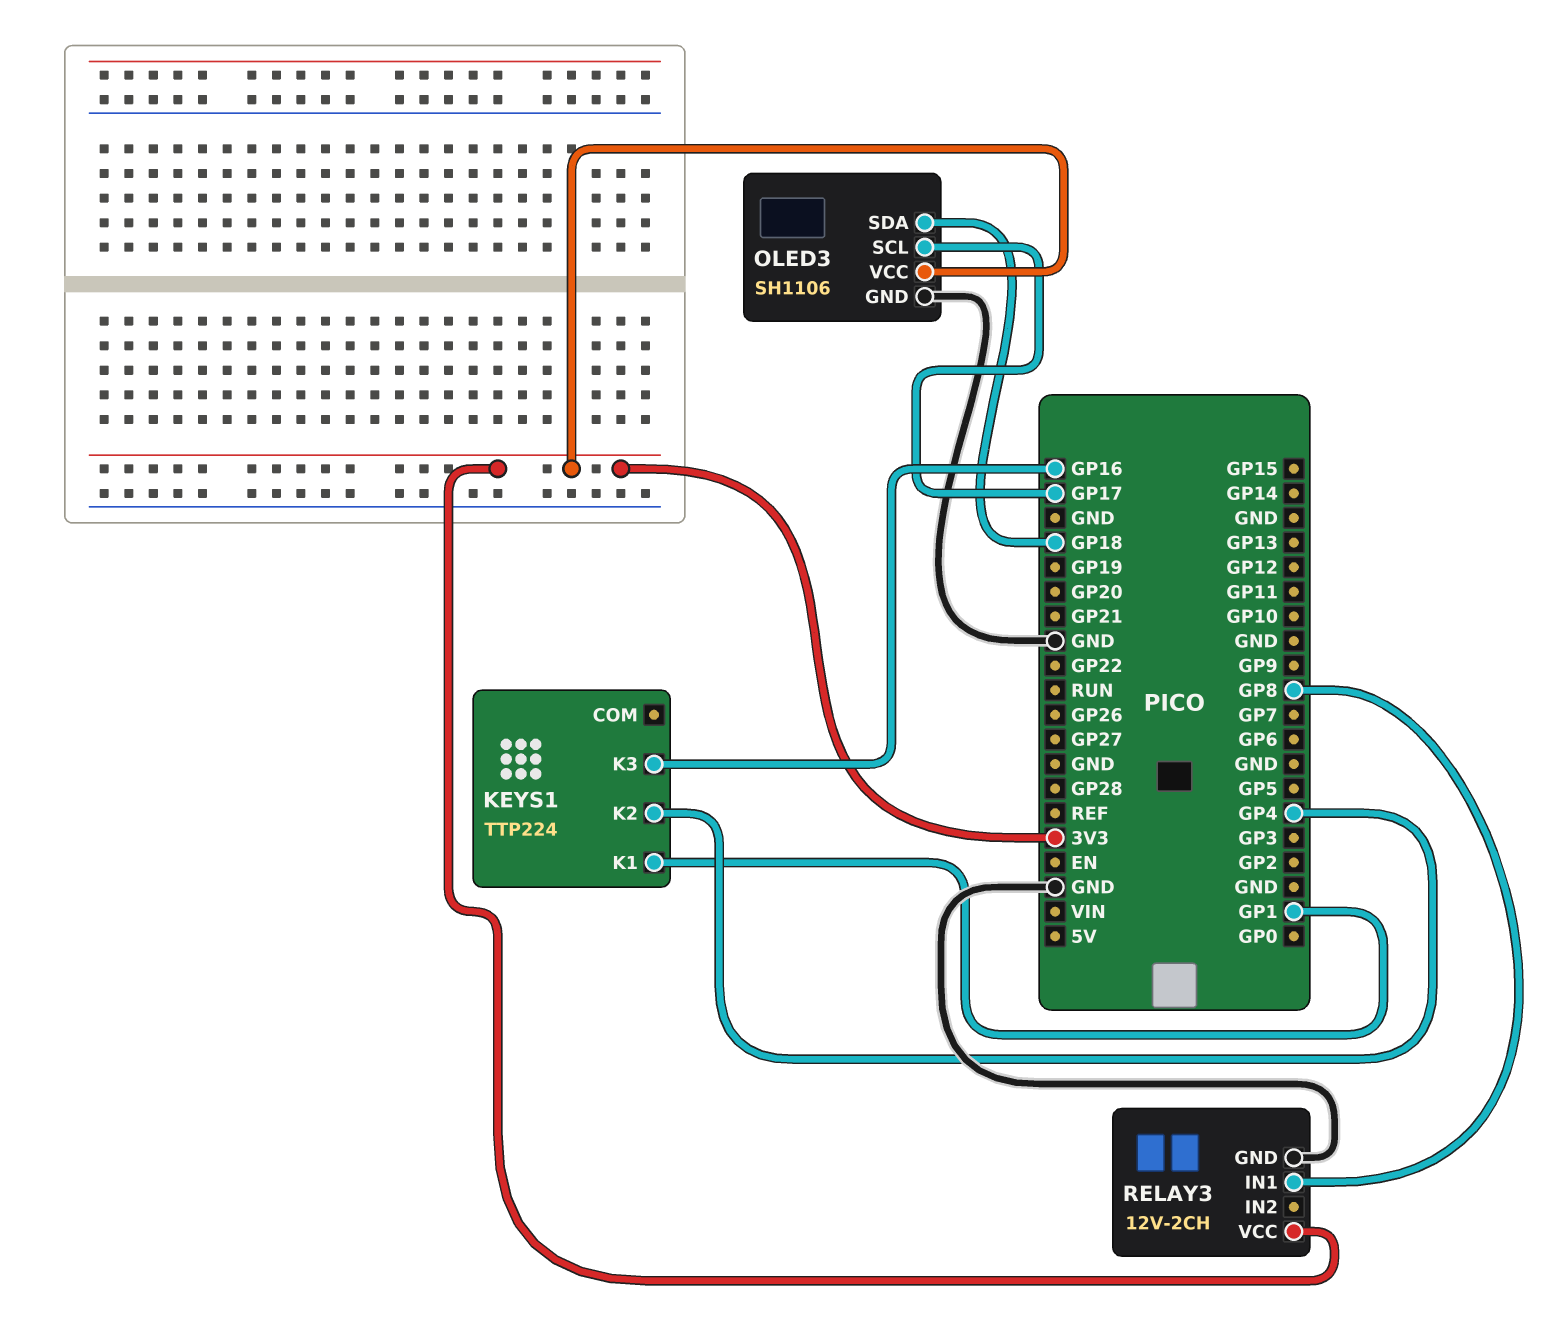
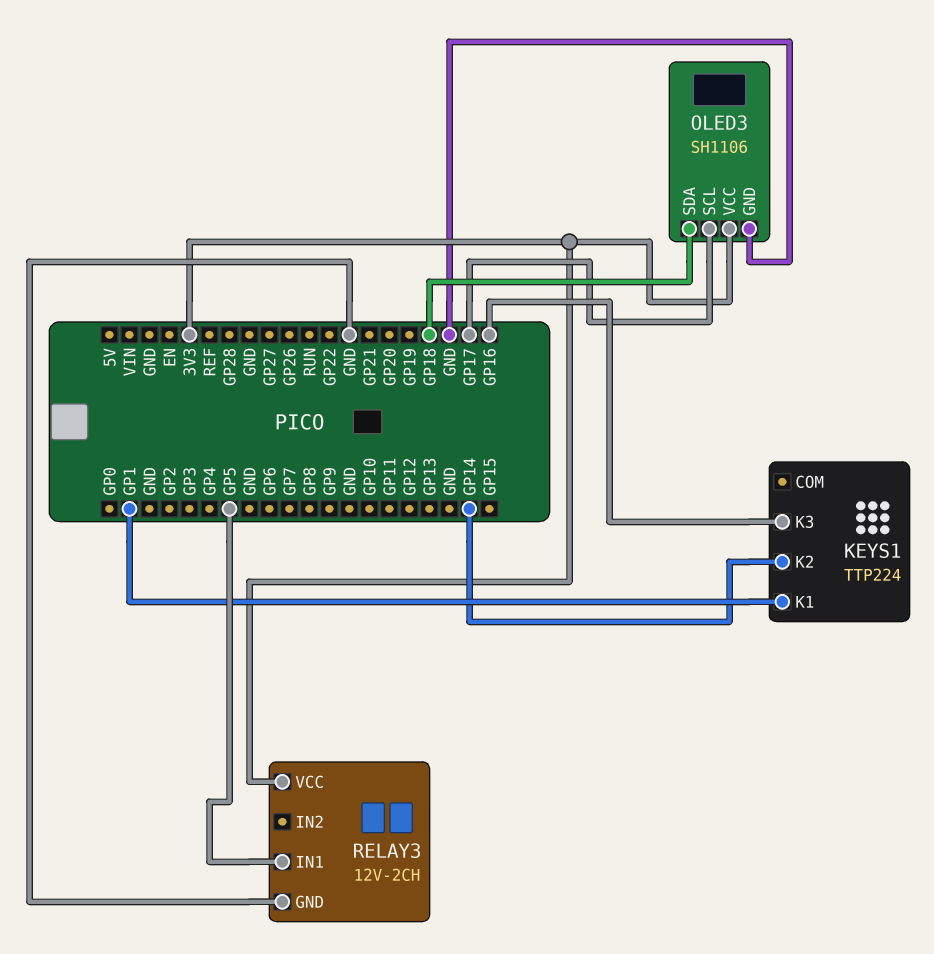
KEYS1 pin K2: GP4 -> GP14
RELAY3 pin IN1: GP8 -> GP5

